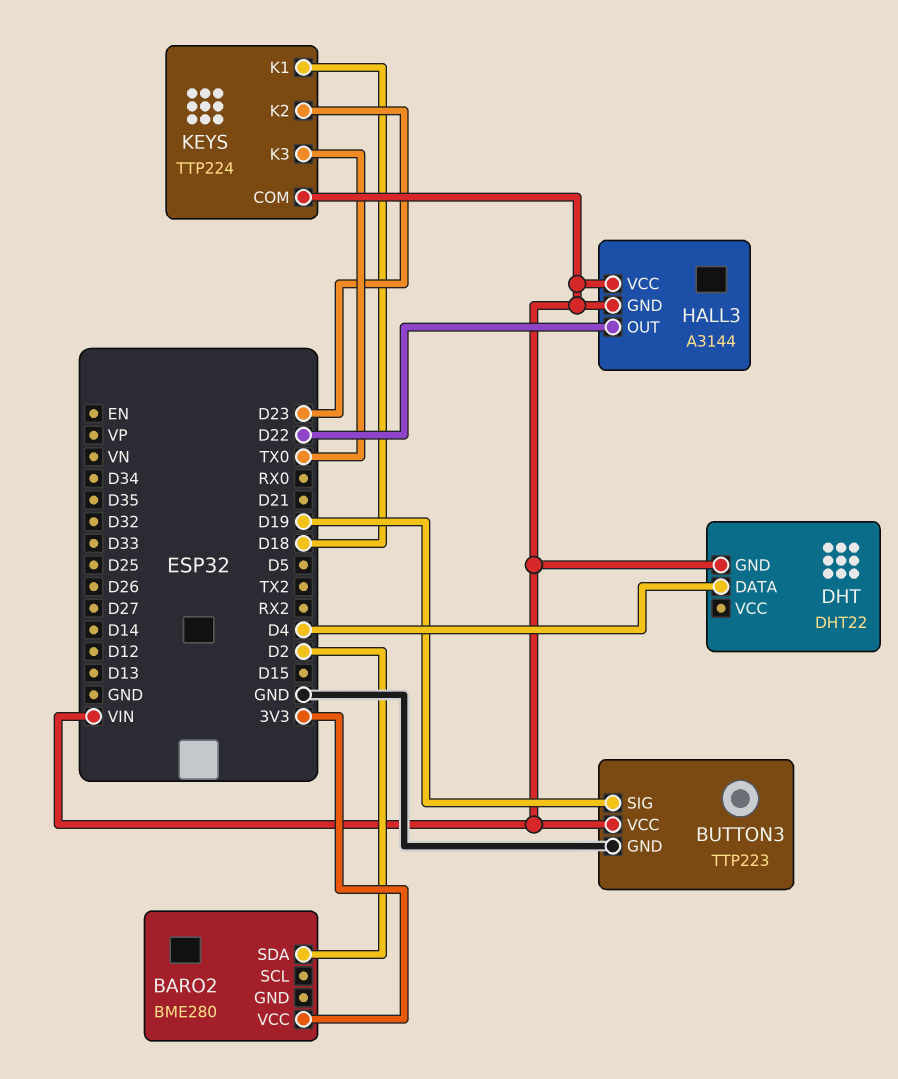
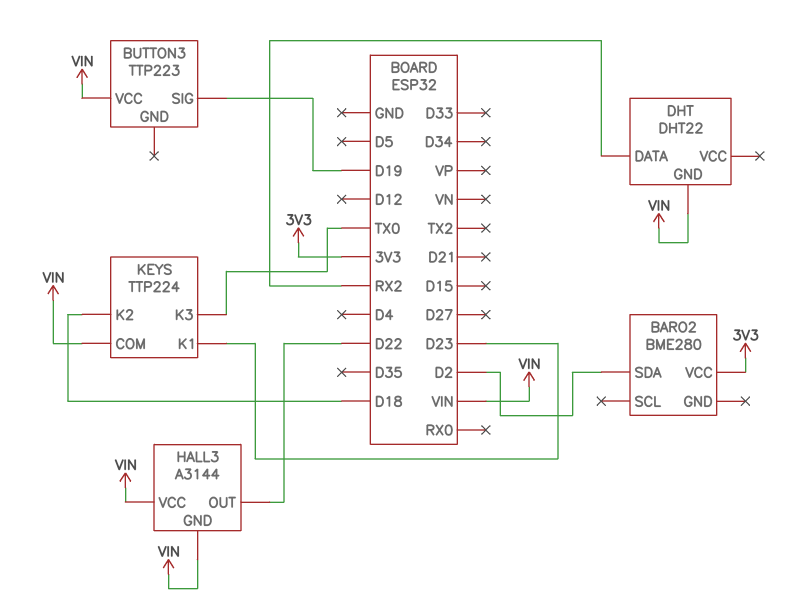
BUTTON3 pin GND: GND -> none
DHT pin DATA: D4 -> RX2
KEYS pin K1: D18 -> D23
KEYS pin K2: D23 -> D18

